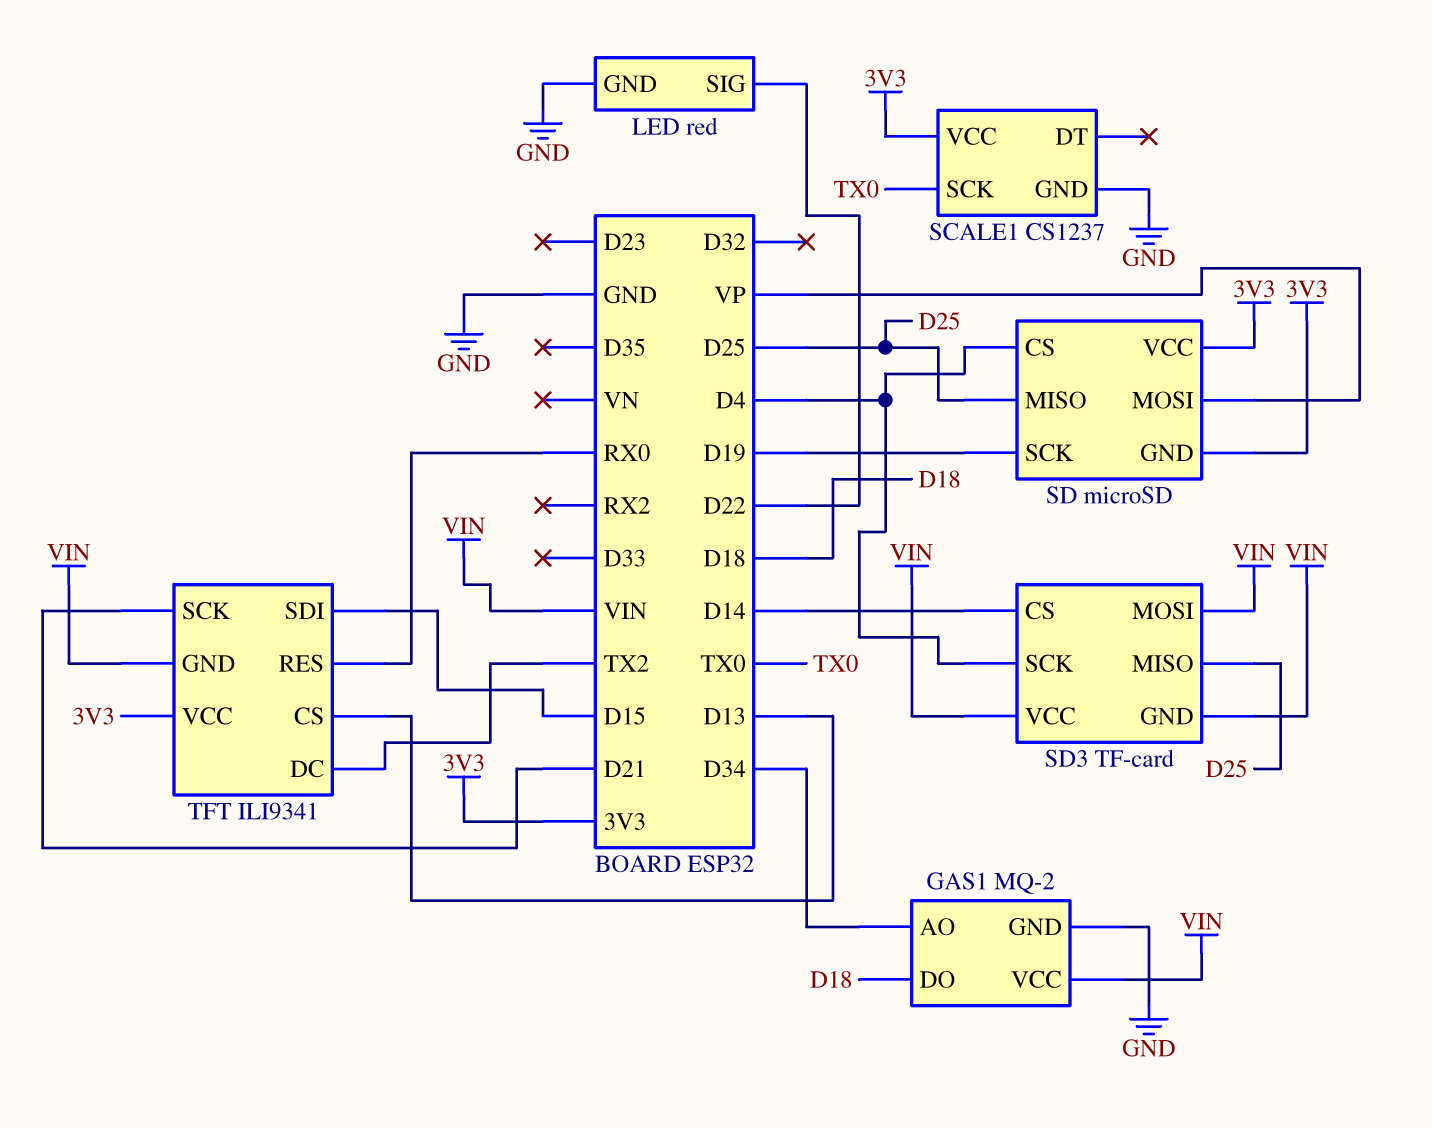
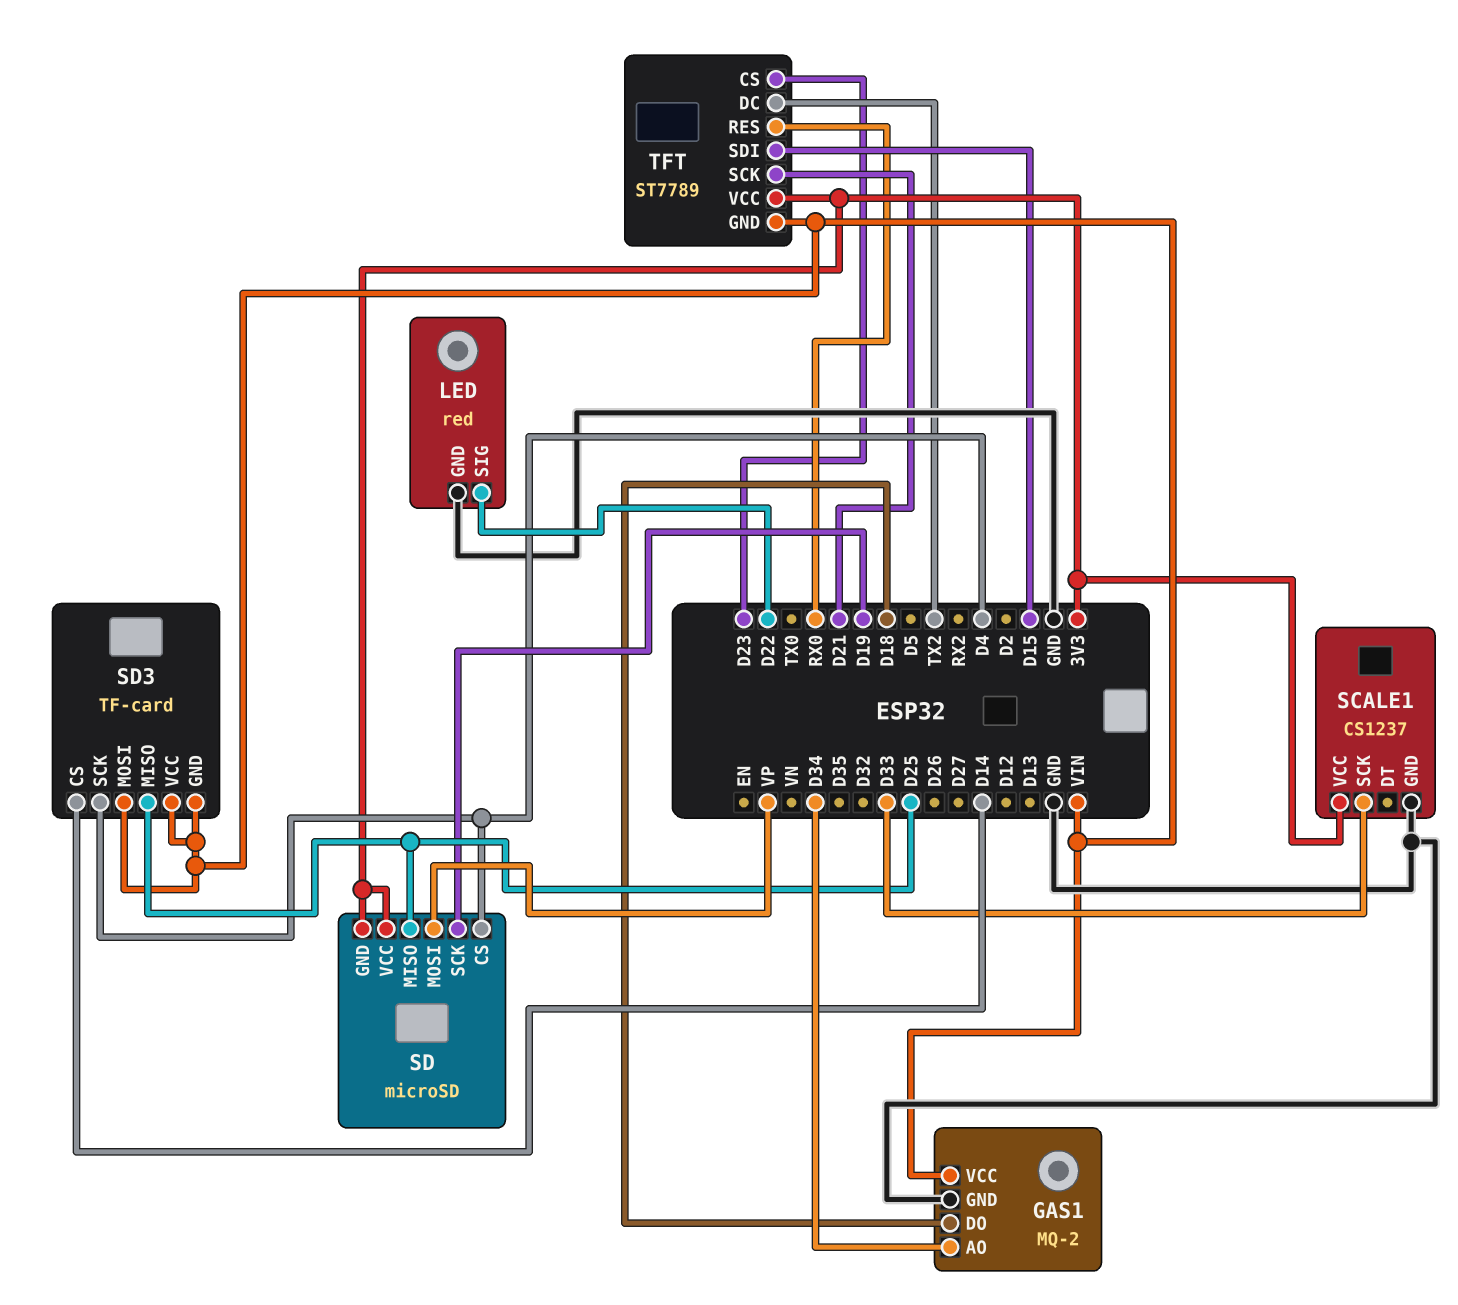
SCALE1 pin SCK: TX0 -> D33
TFT: ILI9341 -> ST7789
TFT pin CS: D13 -> D23

